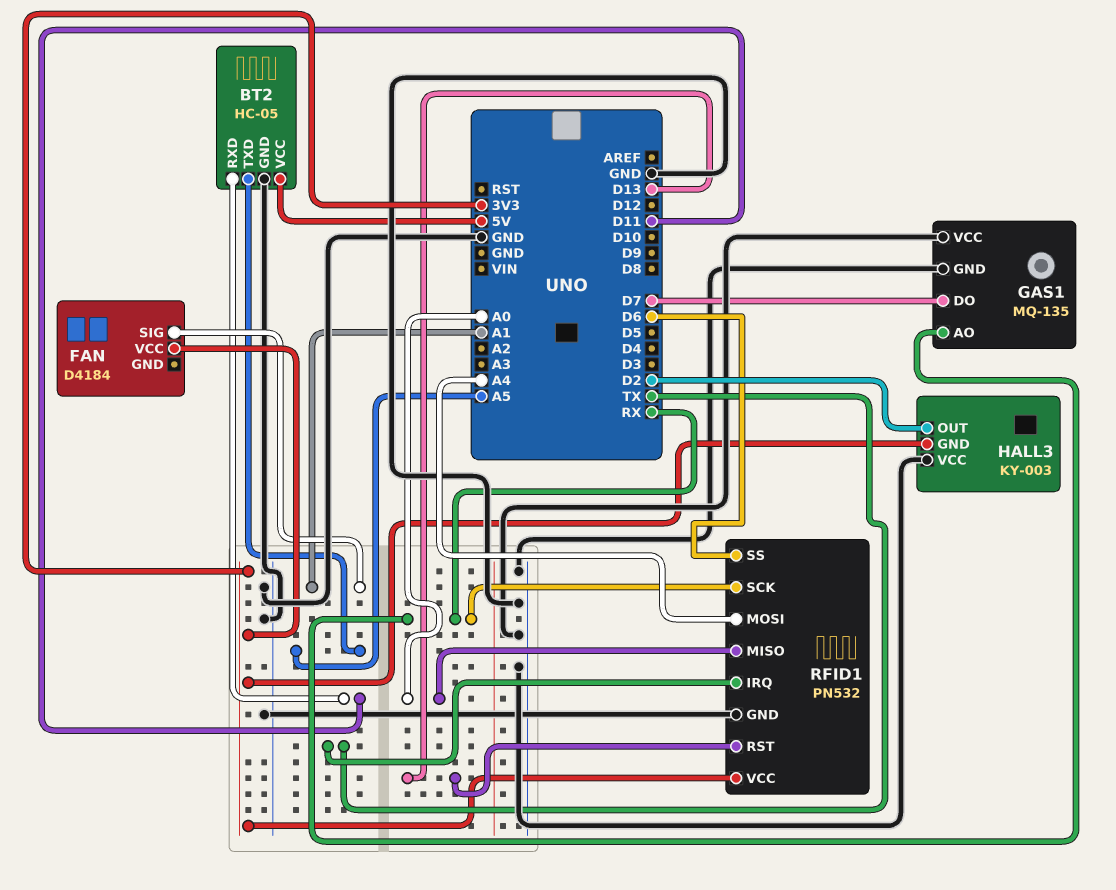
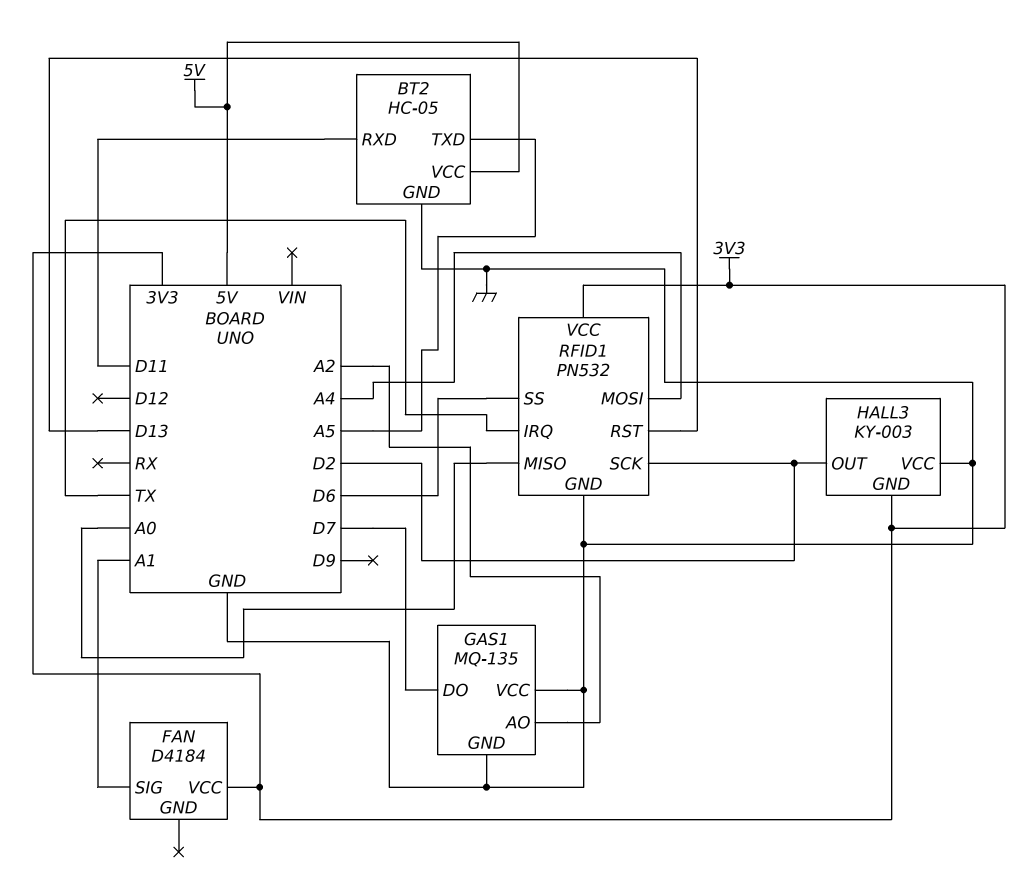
GAS1 pin AO: RX -> A2
RFID1 pin SCK: RX -> D2

